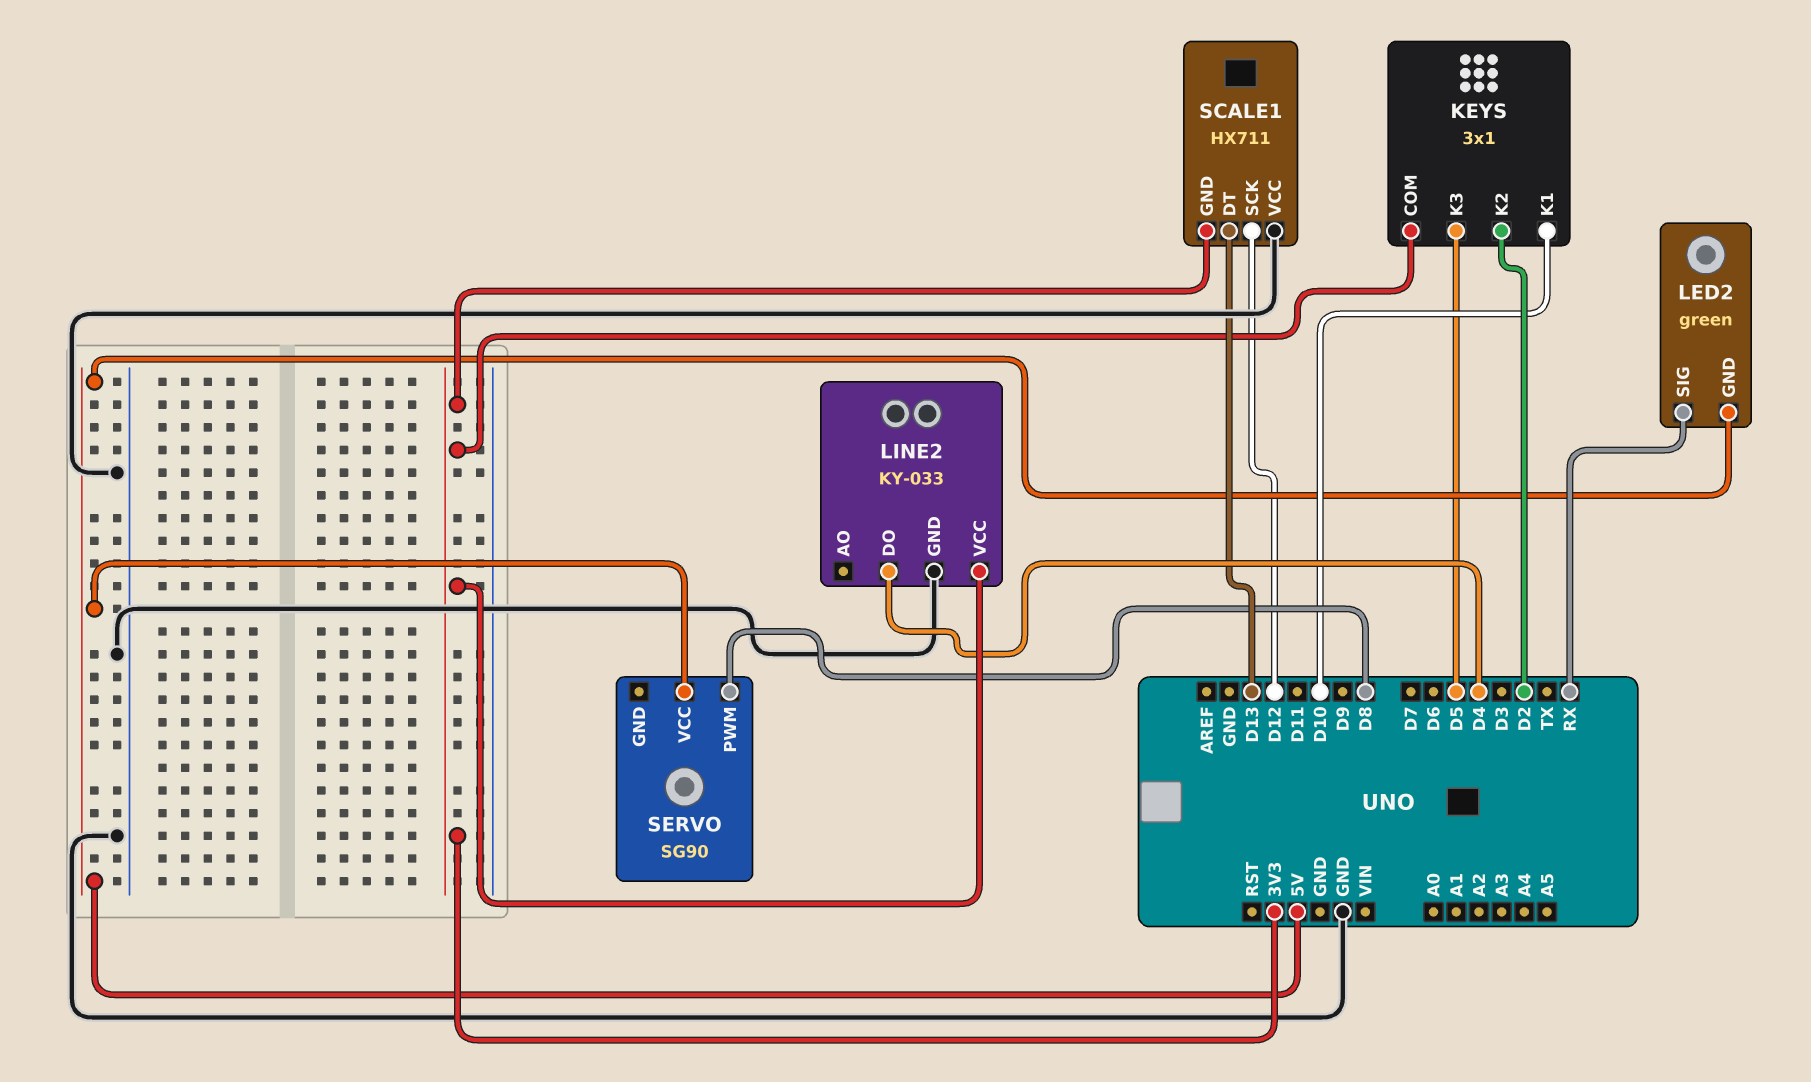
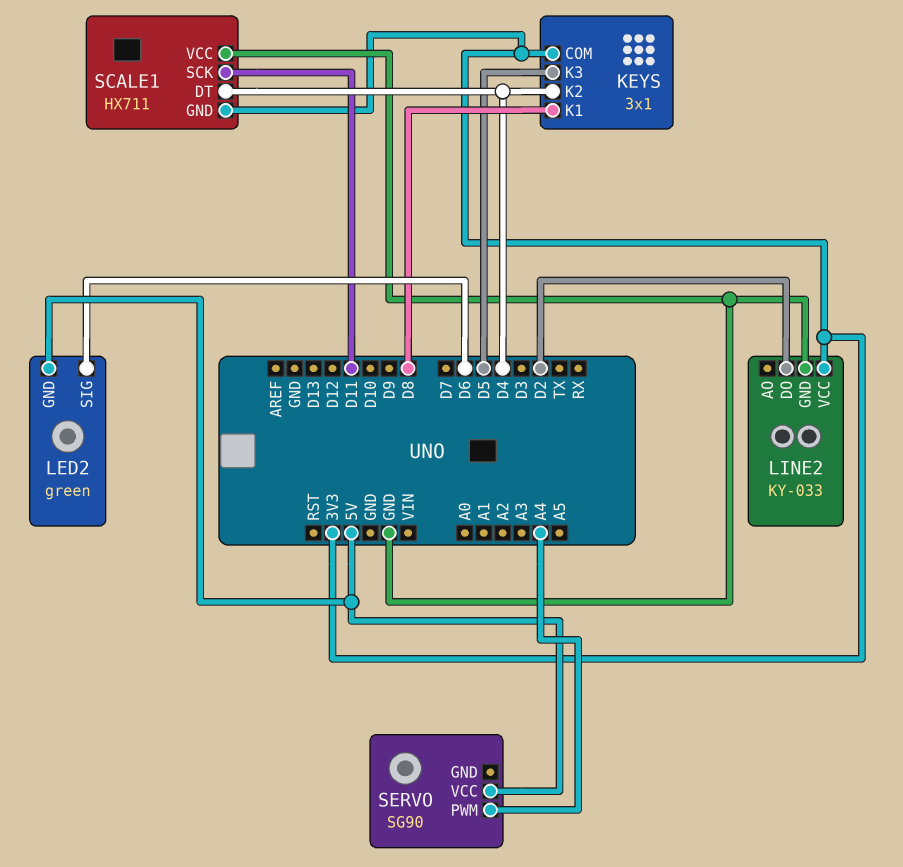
KEYS pin K1: D10 -> D8
KEYS pin K2: D2 -> D4
LED2 pin SIG: RX -> D6
LINE2 pin DO: D4 -> D2
SCALE1 pin DT: D13 -> D4
SCALE1 pin SCK: D12 -> D11
SERVO pin PWM: D8 -> A4

